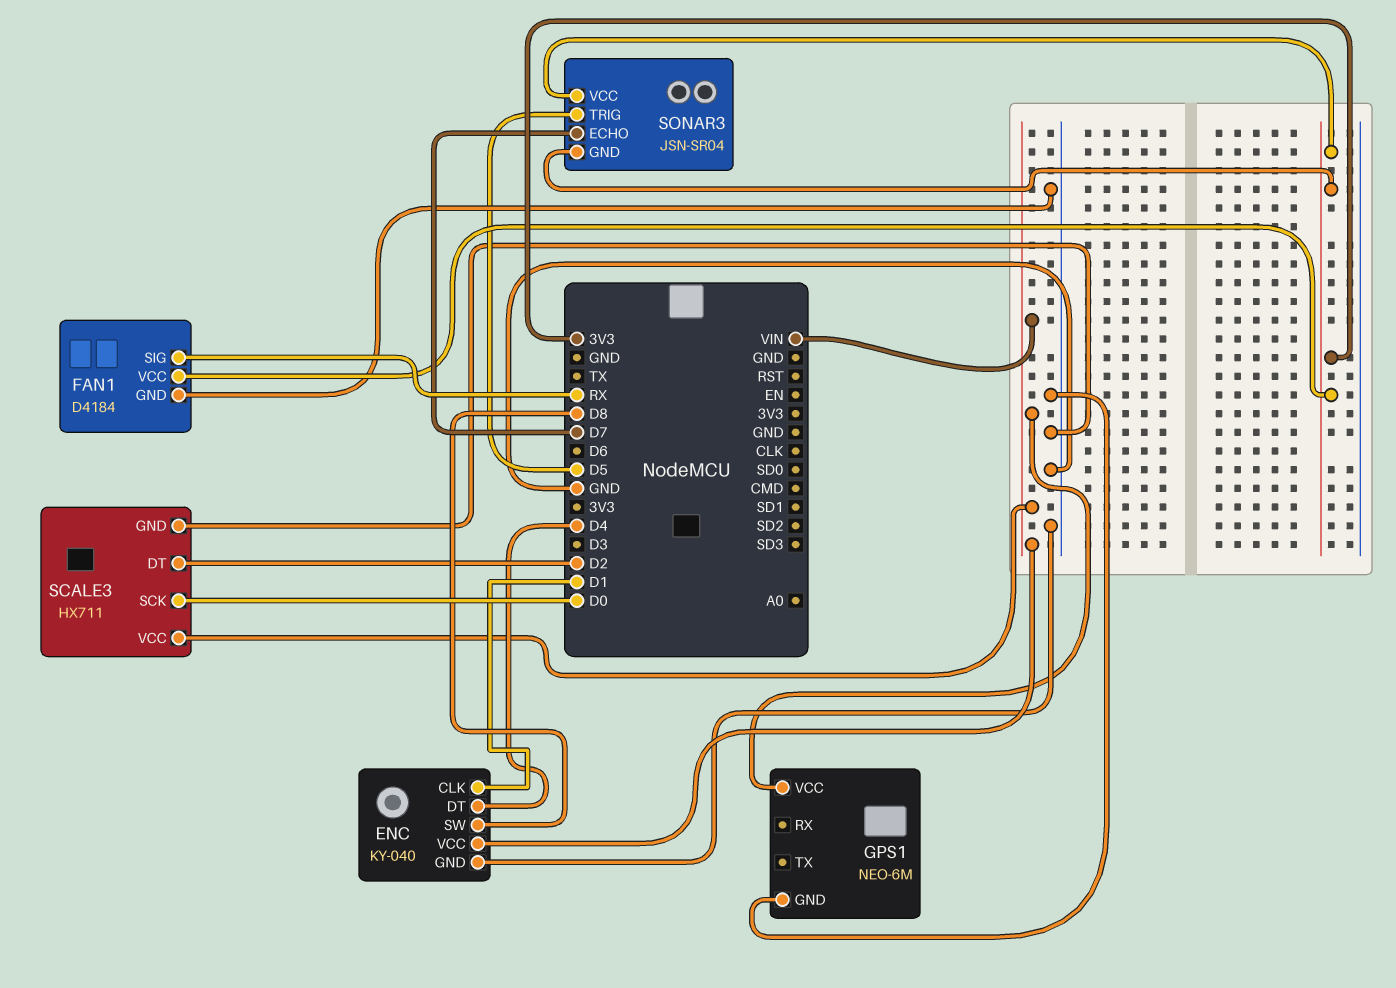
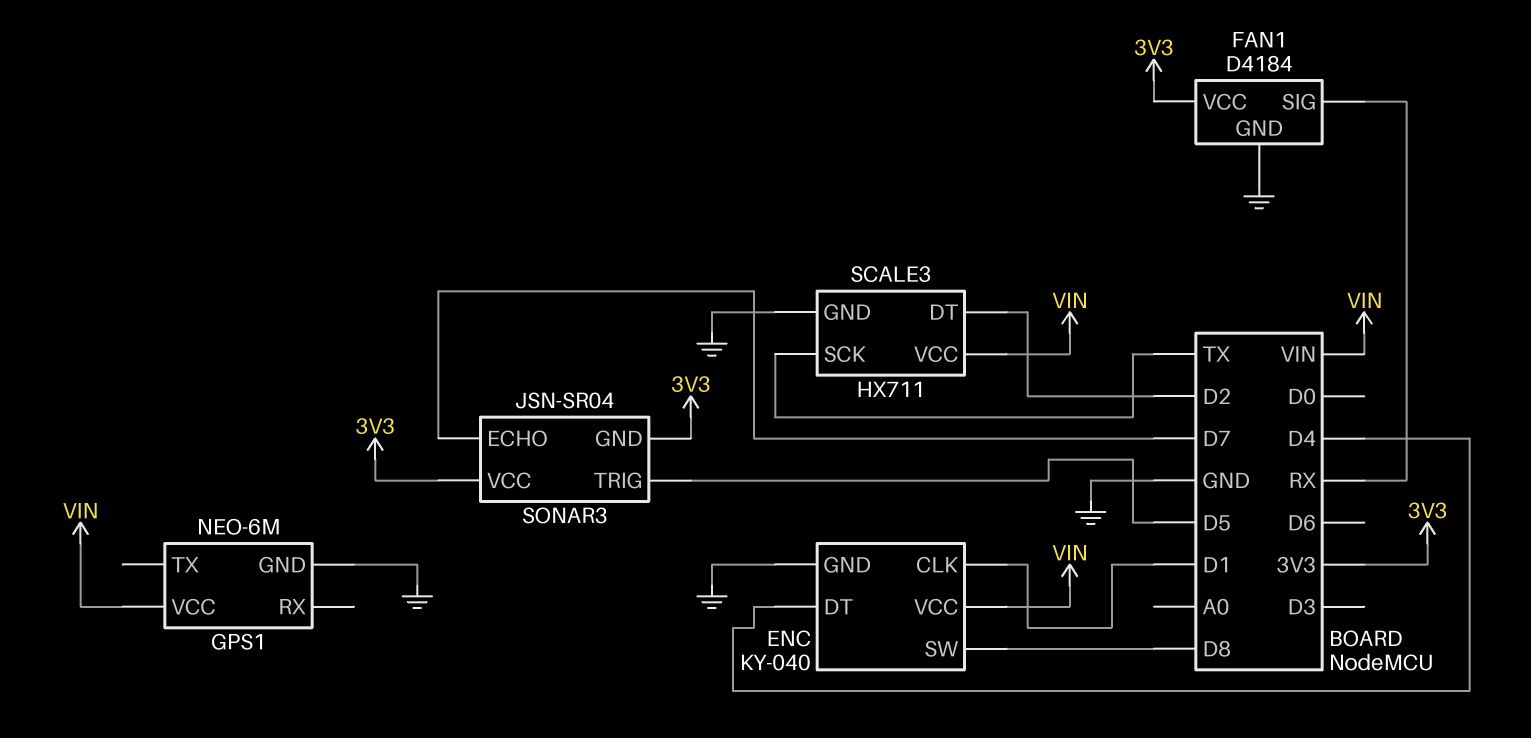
SCALE3 pin SCK: D0 -> TX

